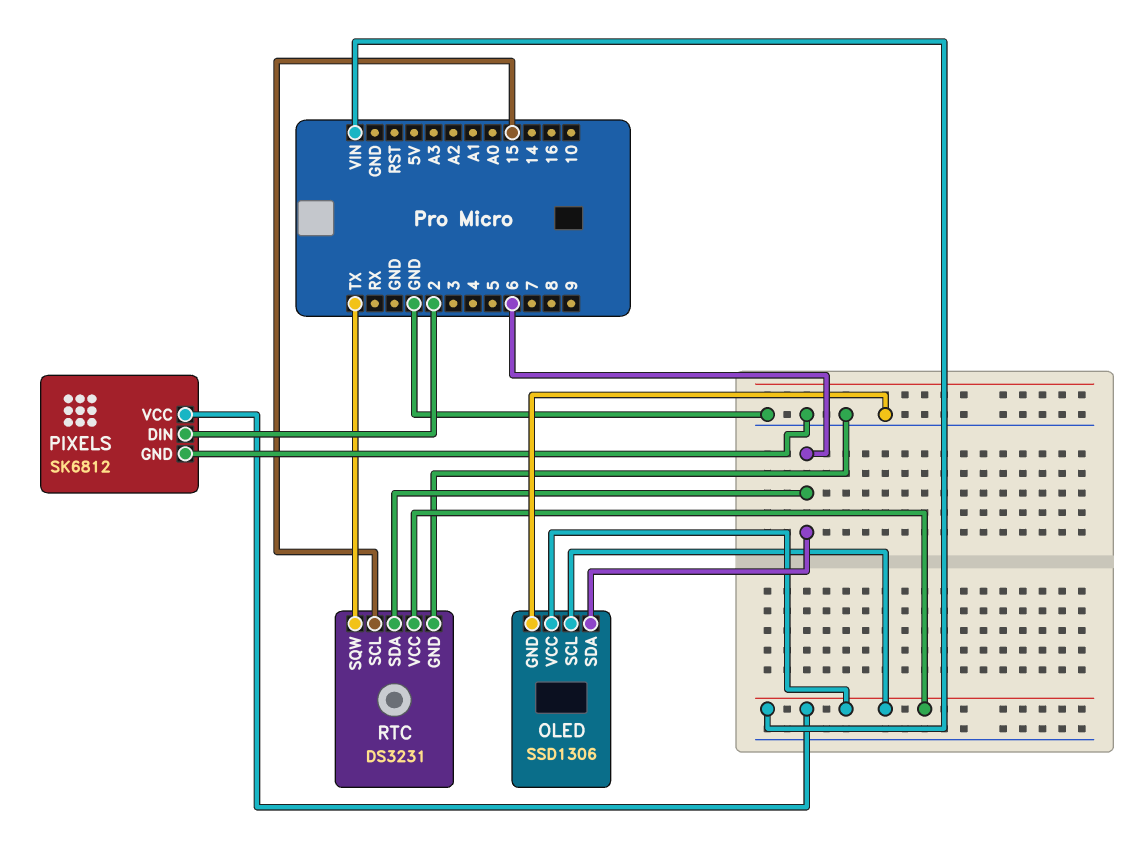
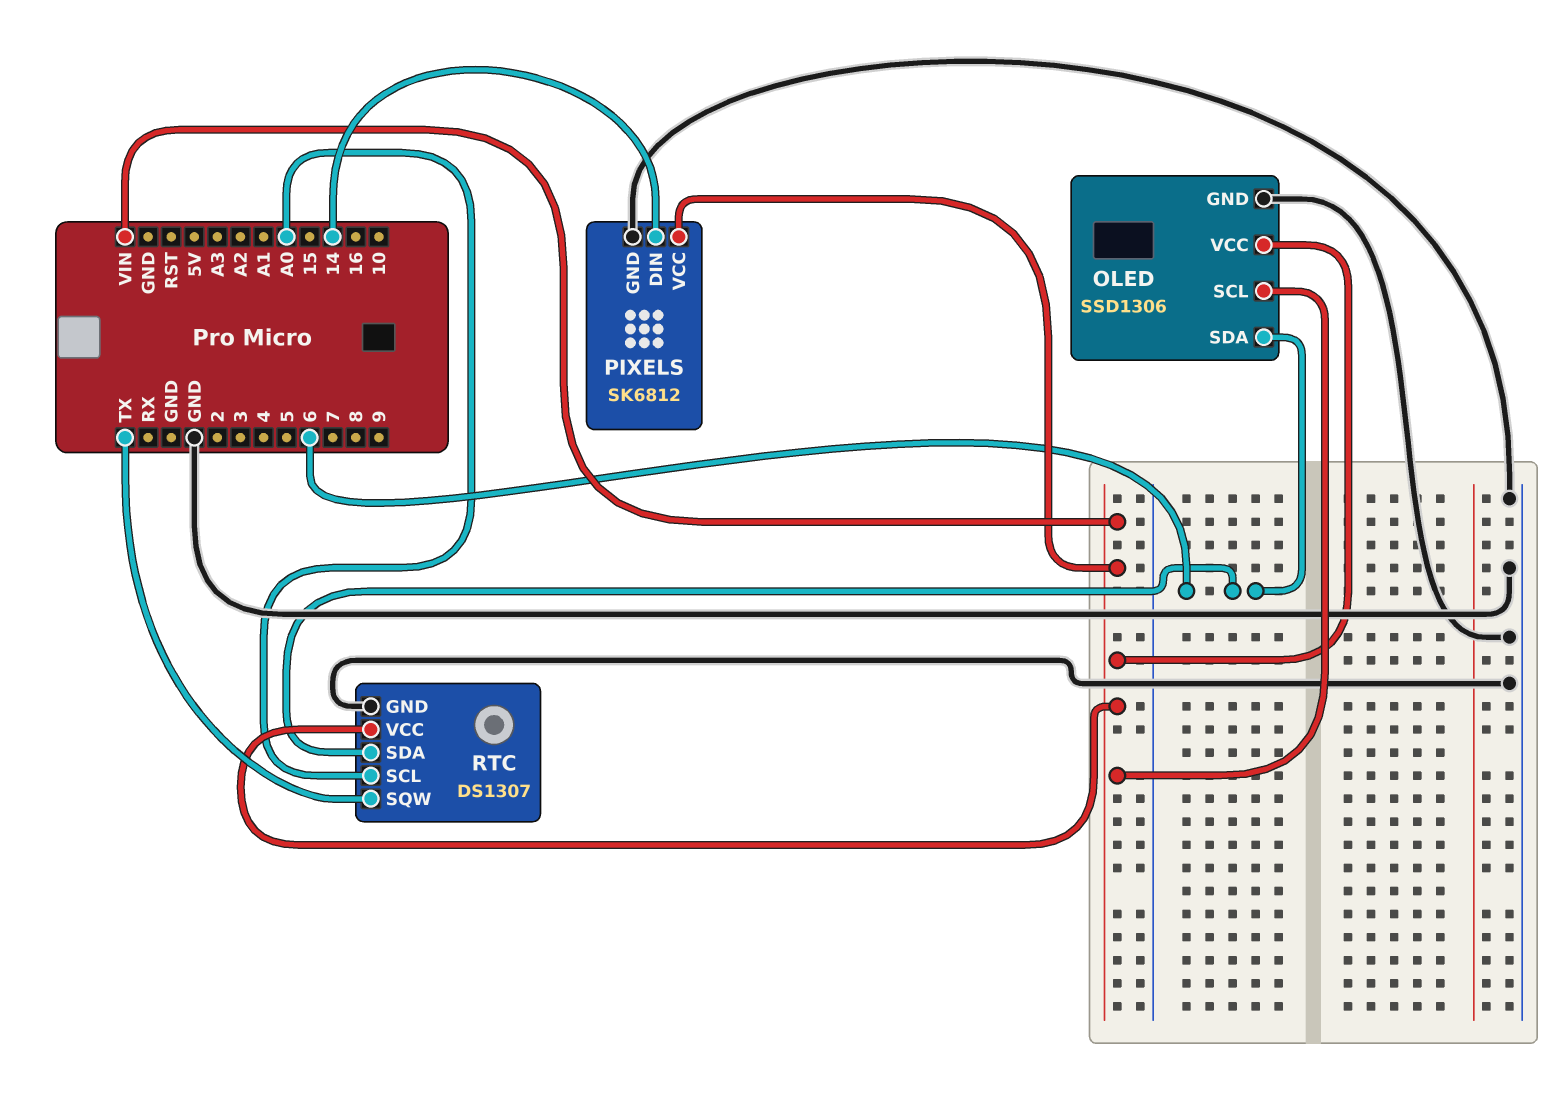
PIXELS pin DIN: 2 -> 14
RTC: DS3231 -> DS1307
RTC pin SCL: 15 -> A0

